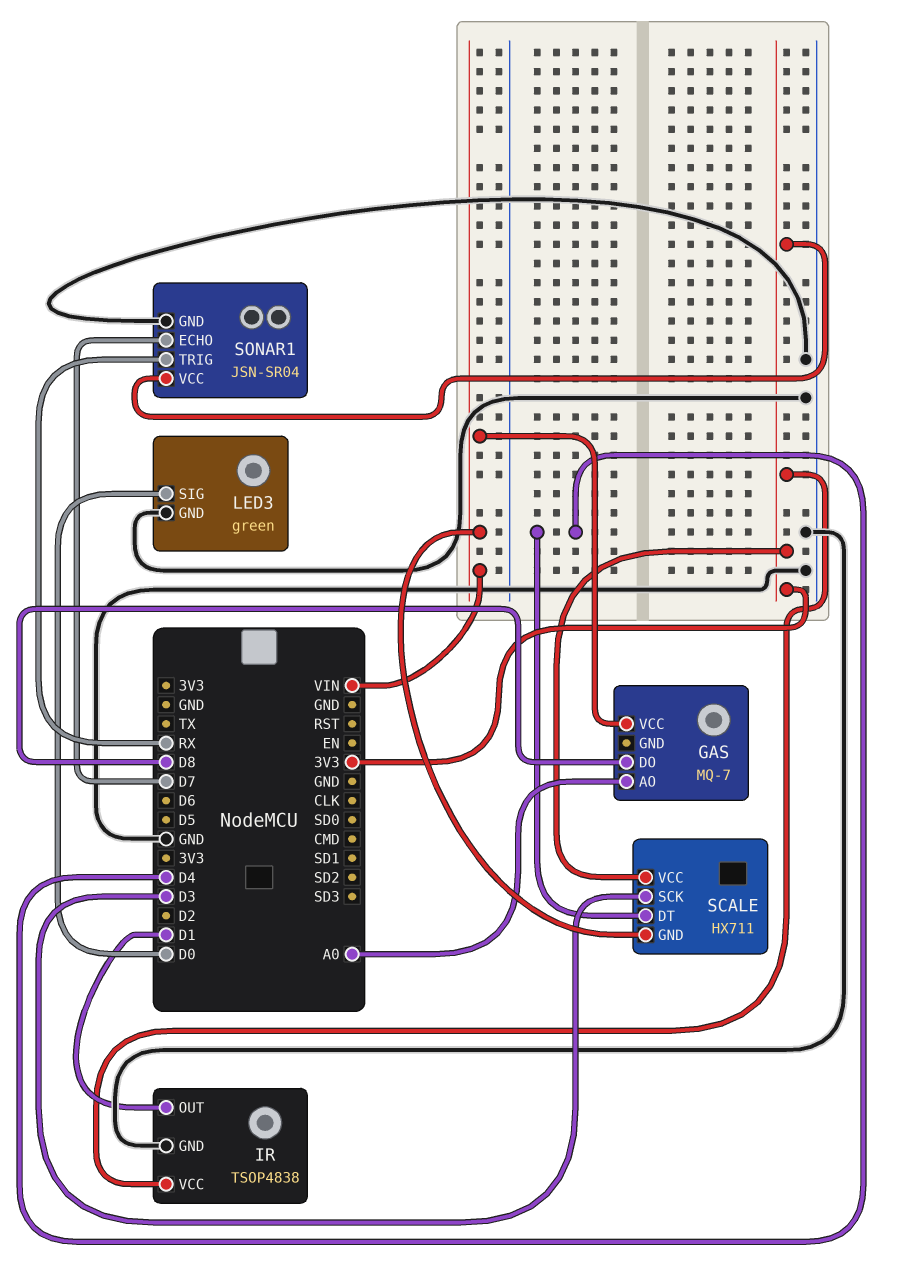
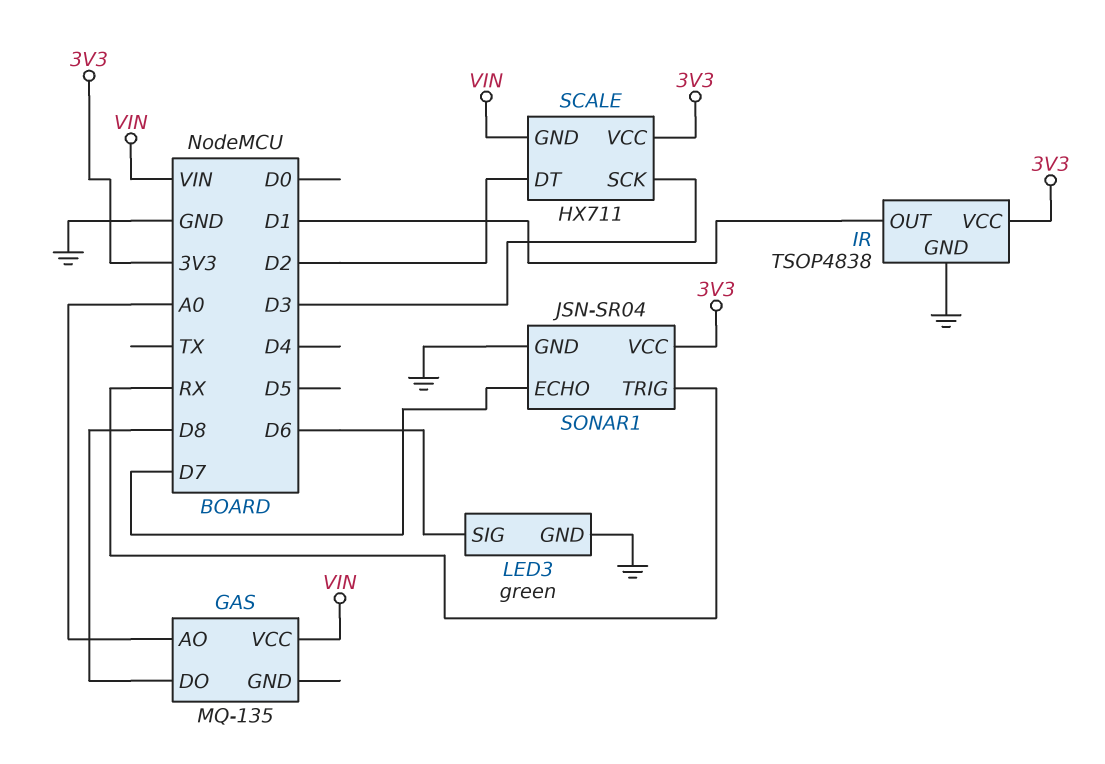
GAS: MQ-7 -> MQ-135
LED3 pin SIG: D0 -> D6
SCALE pin DT: D4 -> D2

